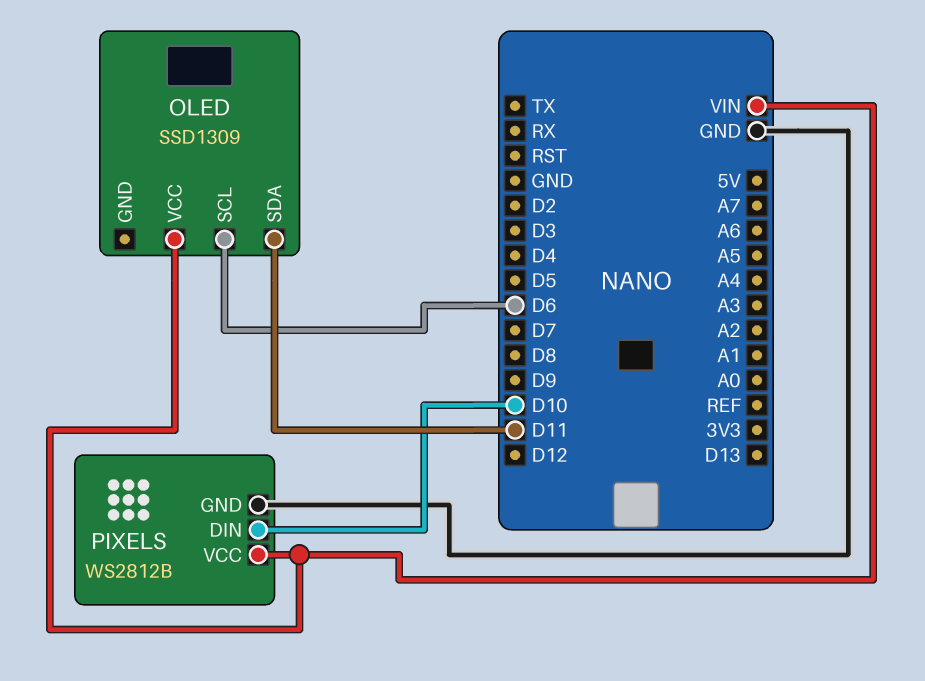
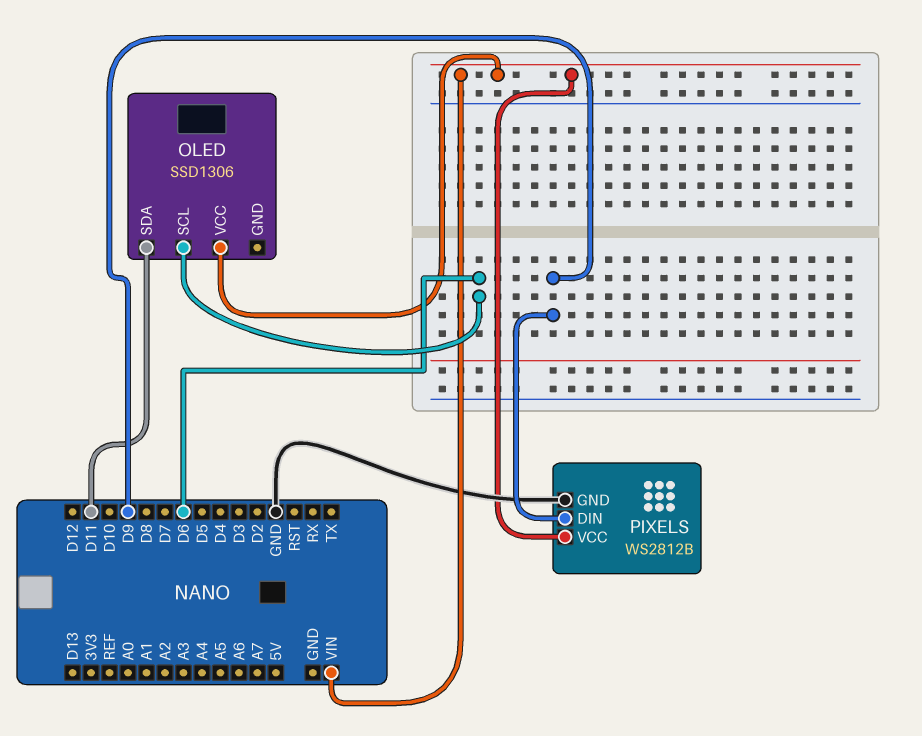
OLED: SSD1309 -> SSD1306
PIXELS pin DIN: D10 -> D9

